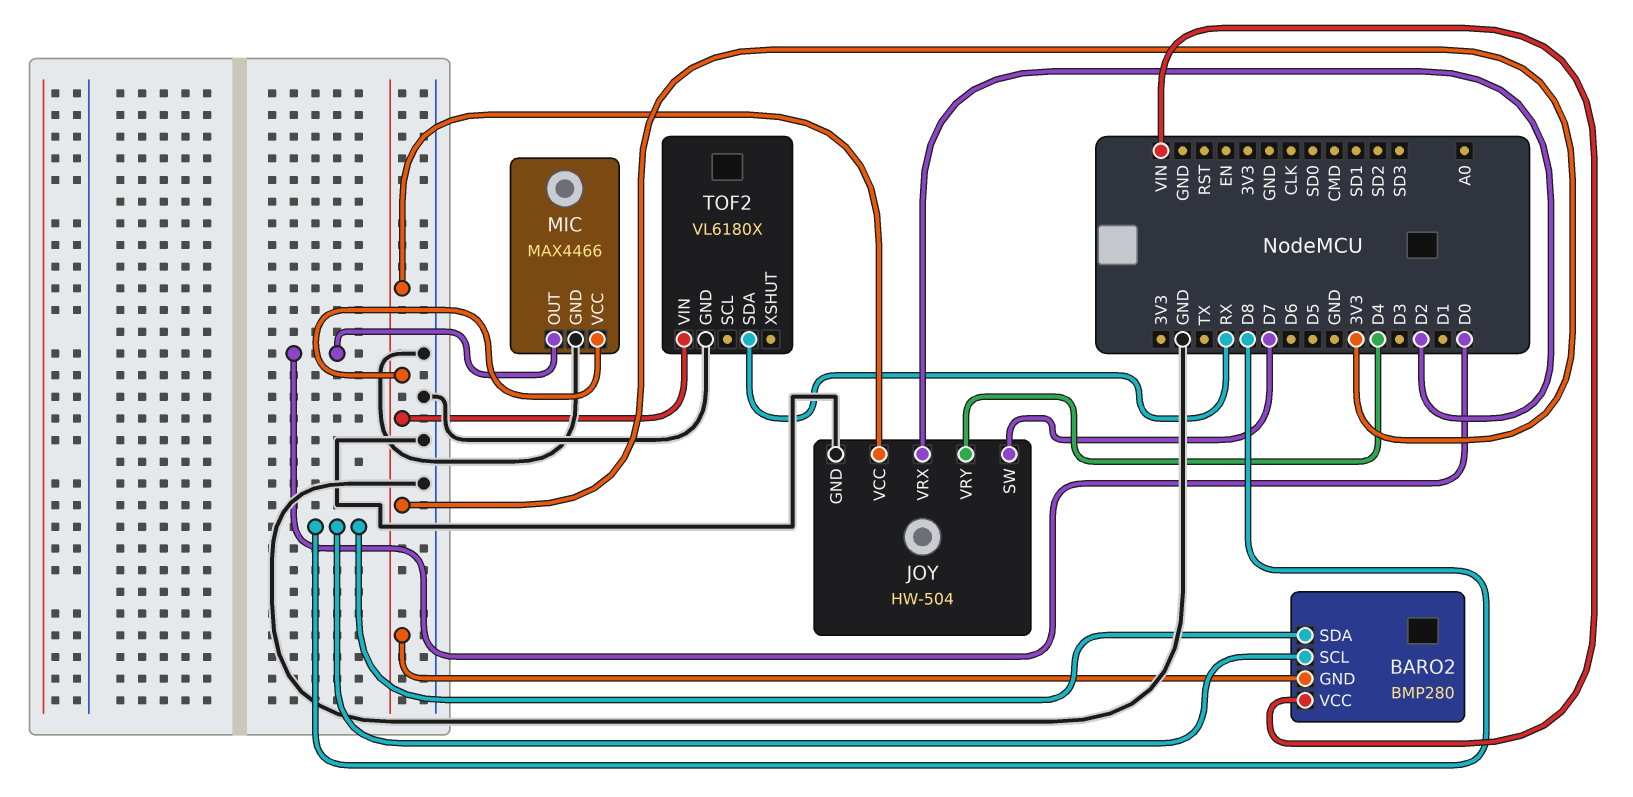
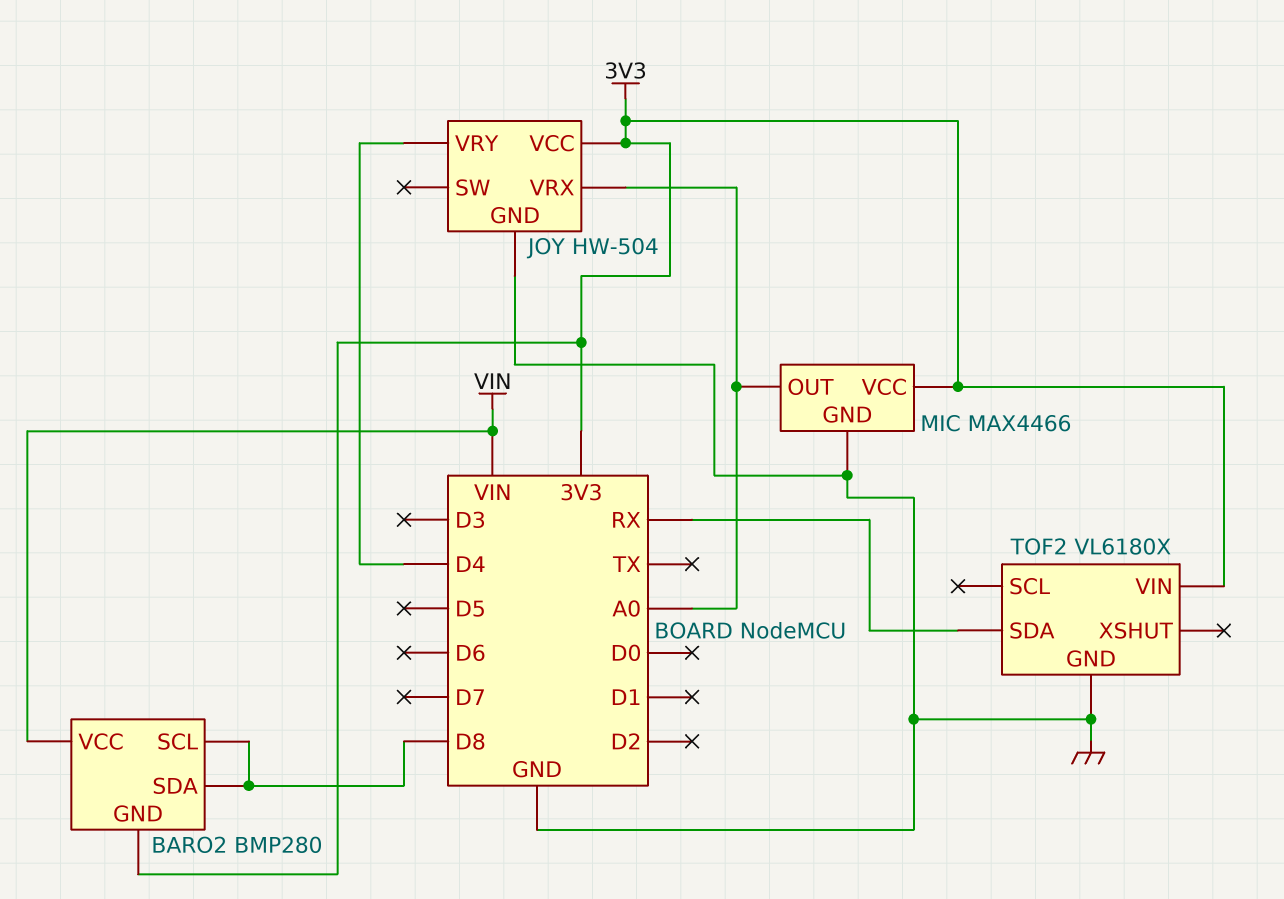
JOY pin SW: D7 -> none
JOY pin VRX: D2 -> A0
MIC pin OUT: D0 -> A0

